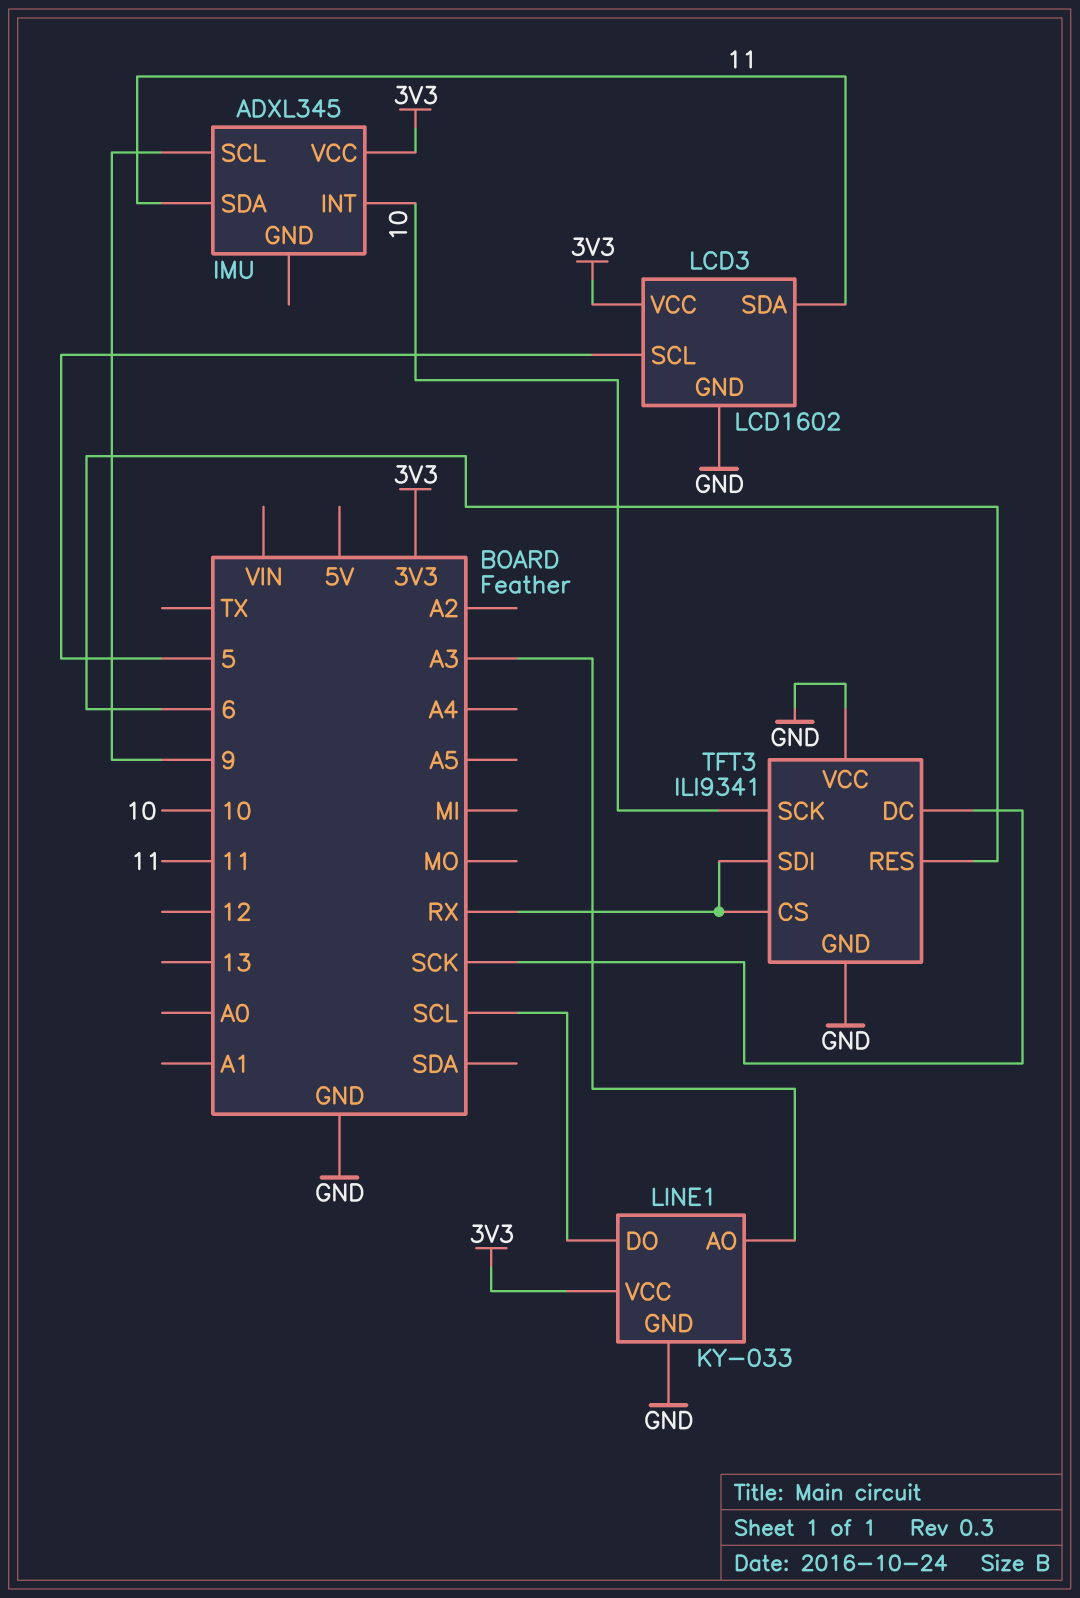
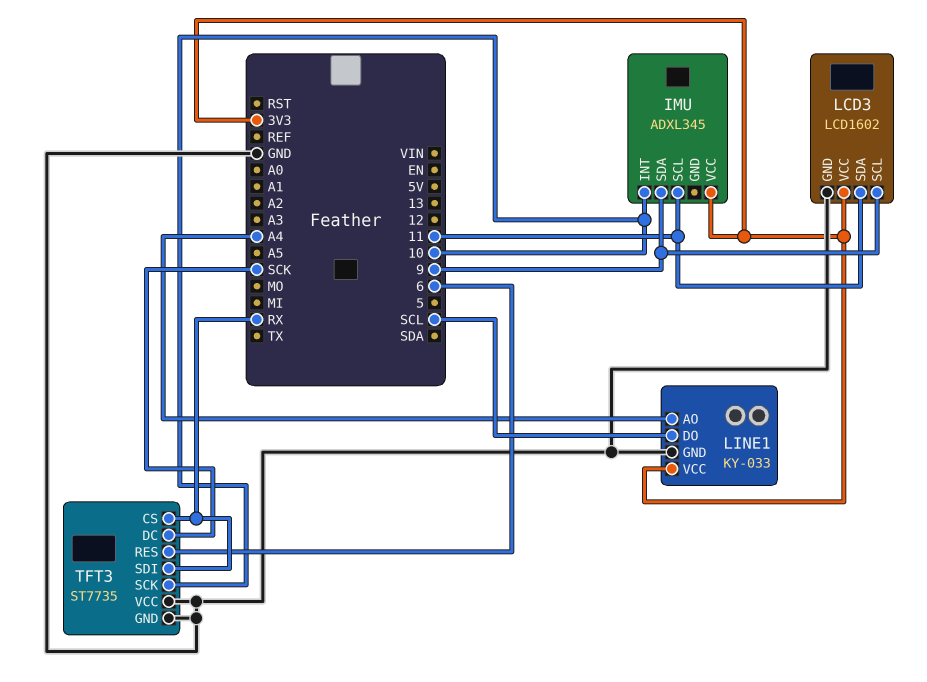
IMU pin SCL: 9 -> 11
IMU pin SDA: 11 -> 9
LCD3 pin SCL: 5 -> 9
LINE1 pin AO: A3 -> A4
TFT3: ILI9341 -> ST7735

